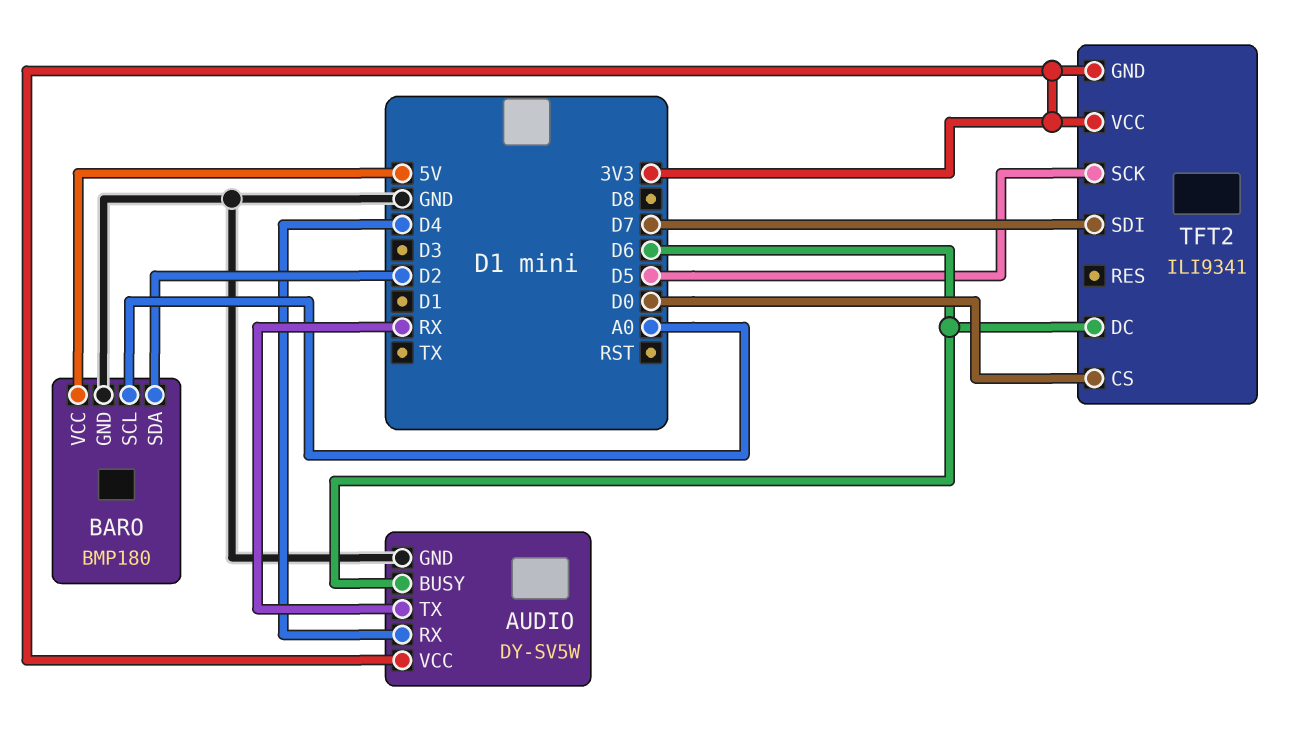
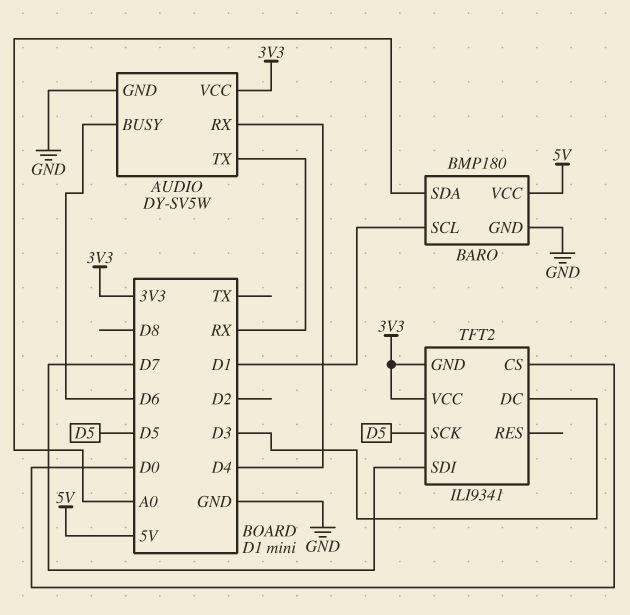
BARO pin SCL: A0 -> D1
BARO pin SDA: D2 -> A0
TFT2 pin DC: D6 -> D3

